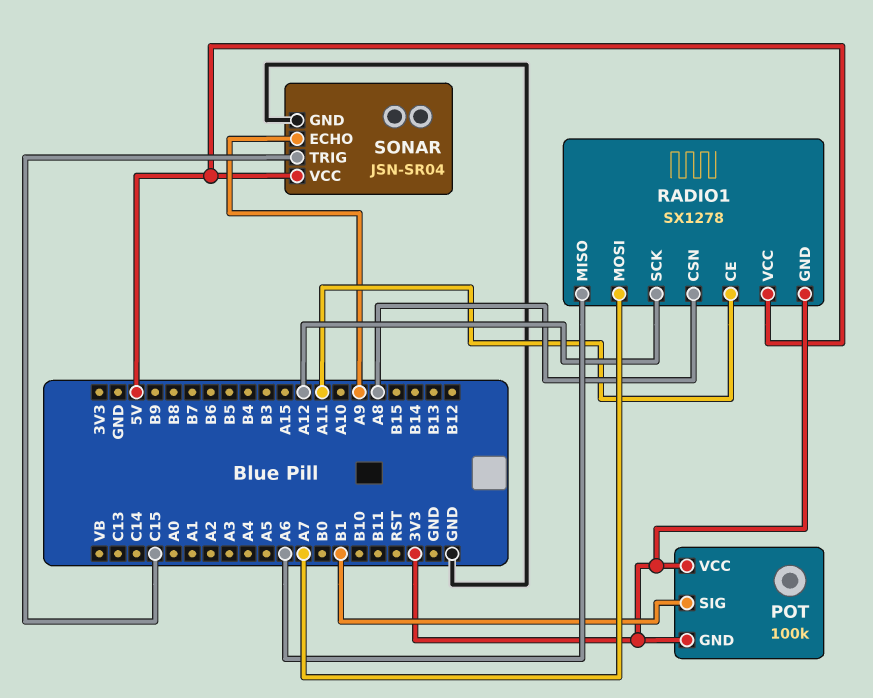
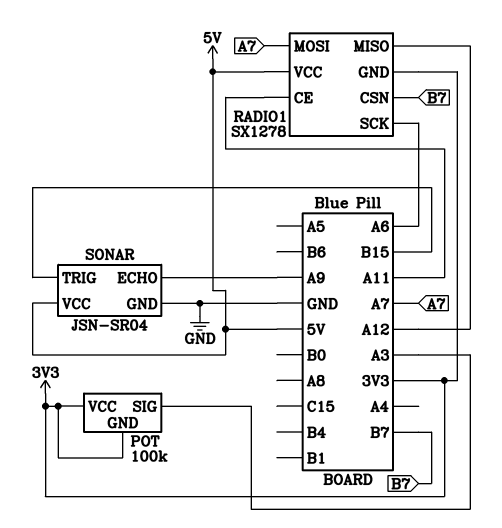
POT pin SIG: B1 -> A3
RADIO1 pin CSN: A8 -> B7
RADIO1 pin MISO: A6 -> A12
RADIO1 pin SCK: A12 -> A6
SONAR pin TRIG: C15 -> B15

